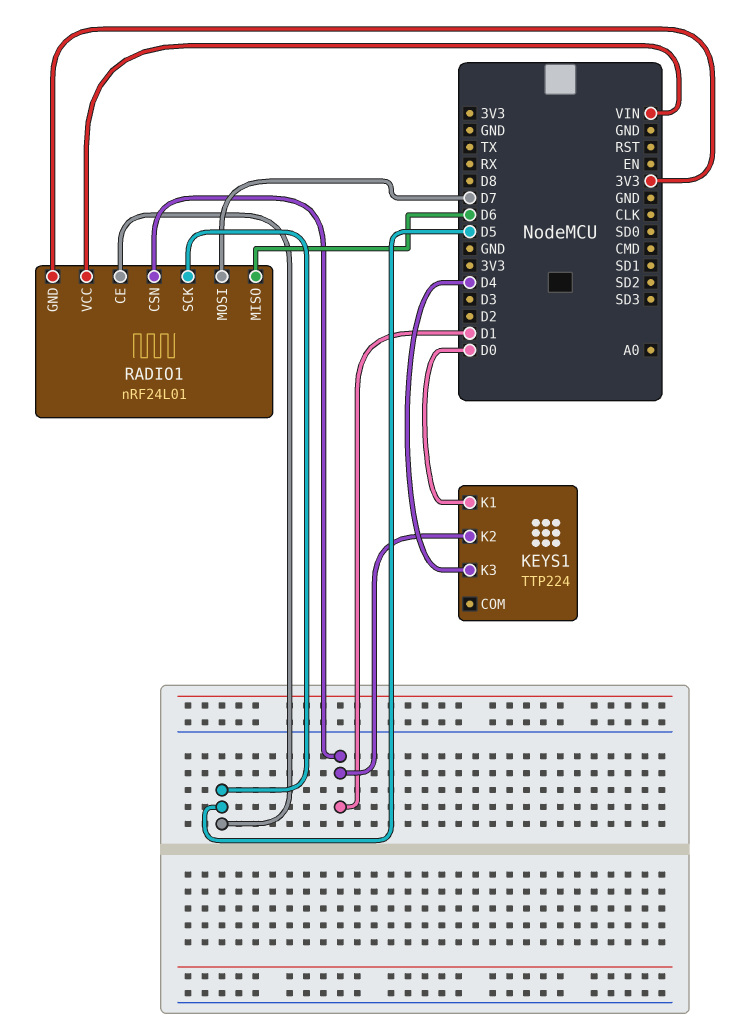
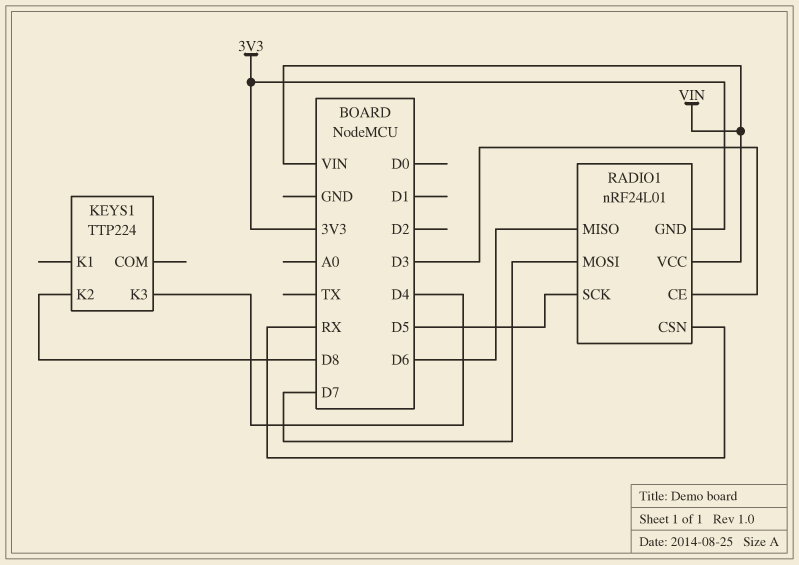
KEYS1 pin K1: D0 -> none
KEYS1 pin K2: D1 -> D8
RADIO1 pin CE: D5 -> D3
RADIO1 pin CSN: D1 -> RX

